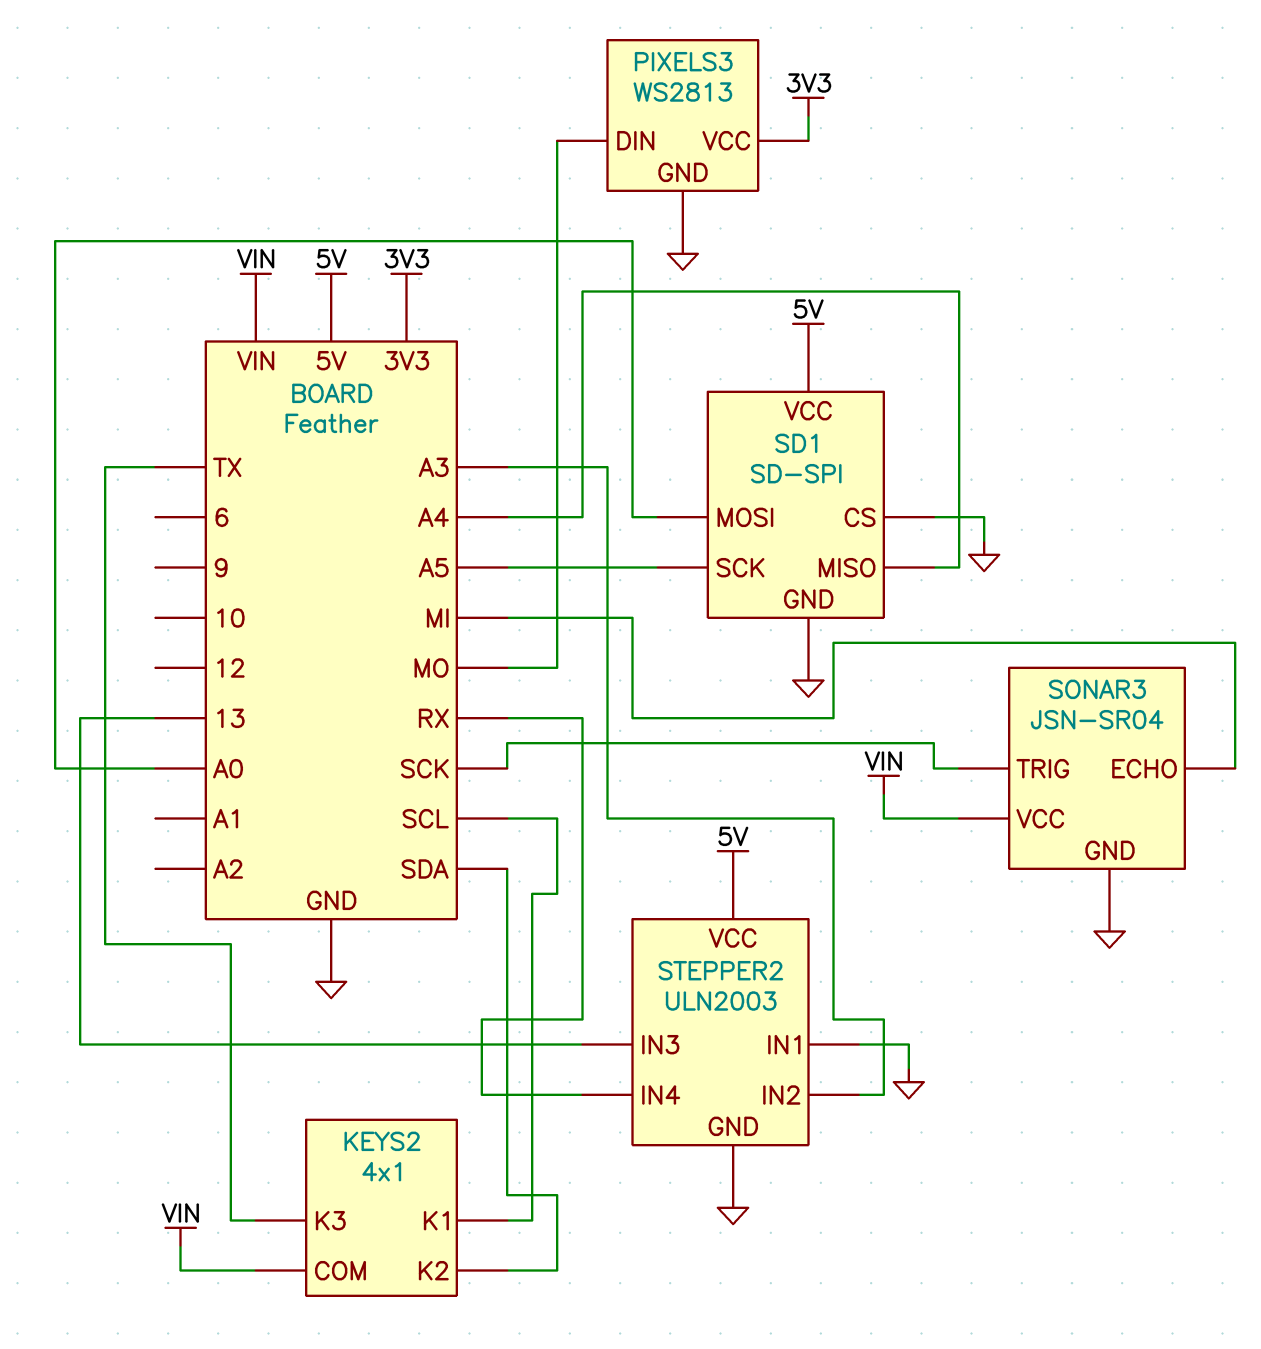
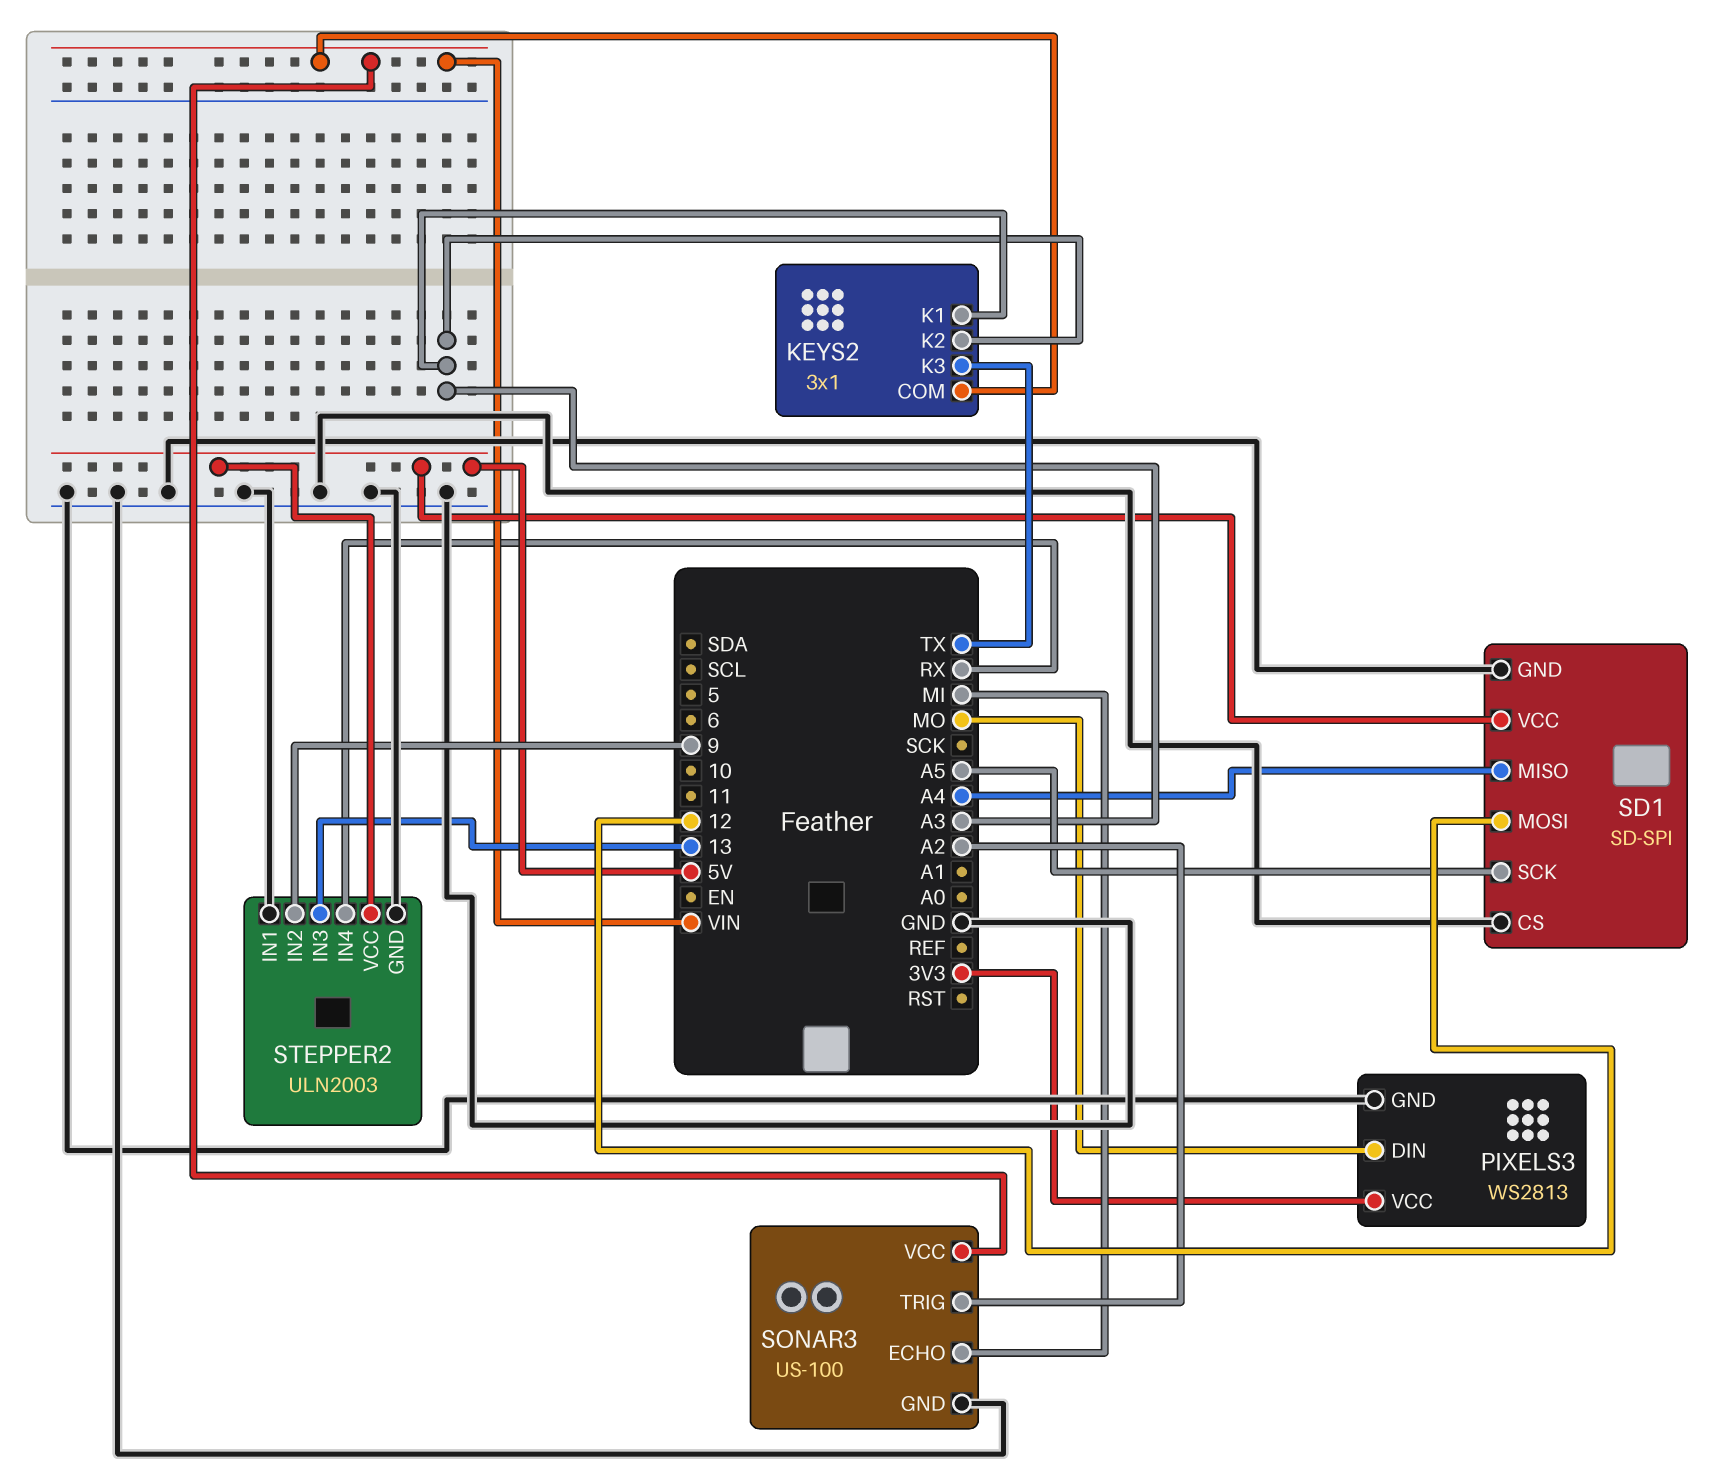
KEYS2: 4x1 -> 3x1
KEYS2 pin K1: SCL -> A3
KEYS2 pin K2: SDA -> A3
SD1 pin MOSI: A0 -> 12
SONAR3: JSN-SR04 -> US-100
SONAR3 pin TRIG: SCK -> A2
STEPPER2 pin IN2: A3 -> 9

